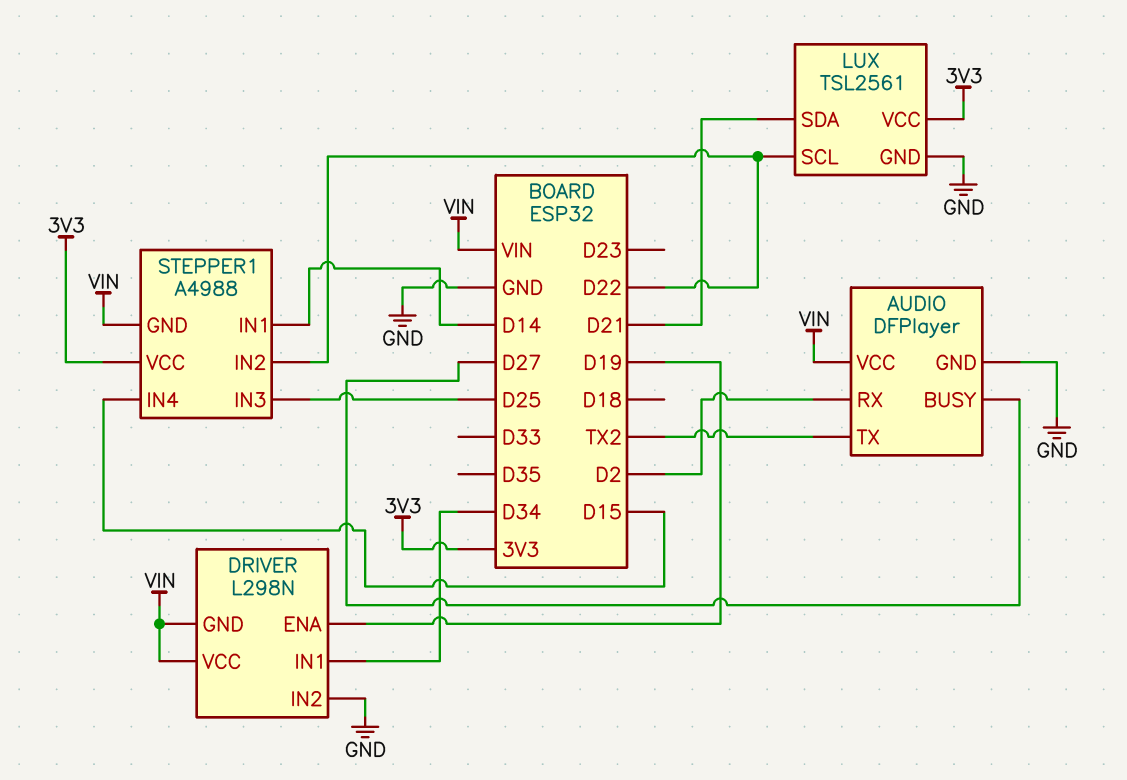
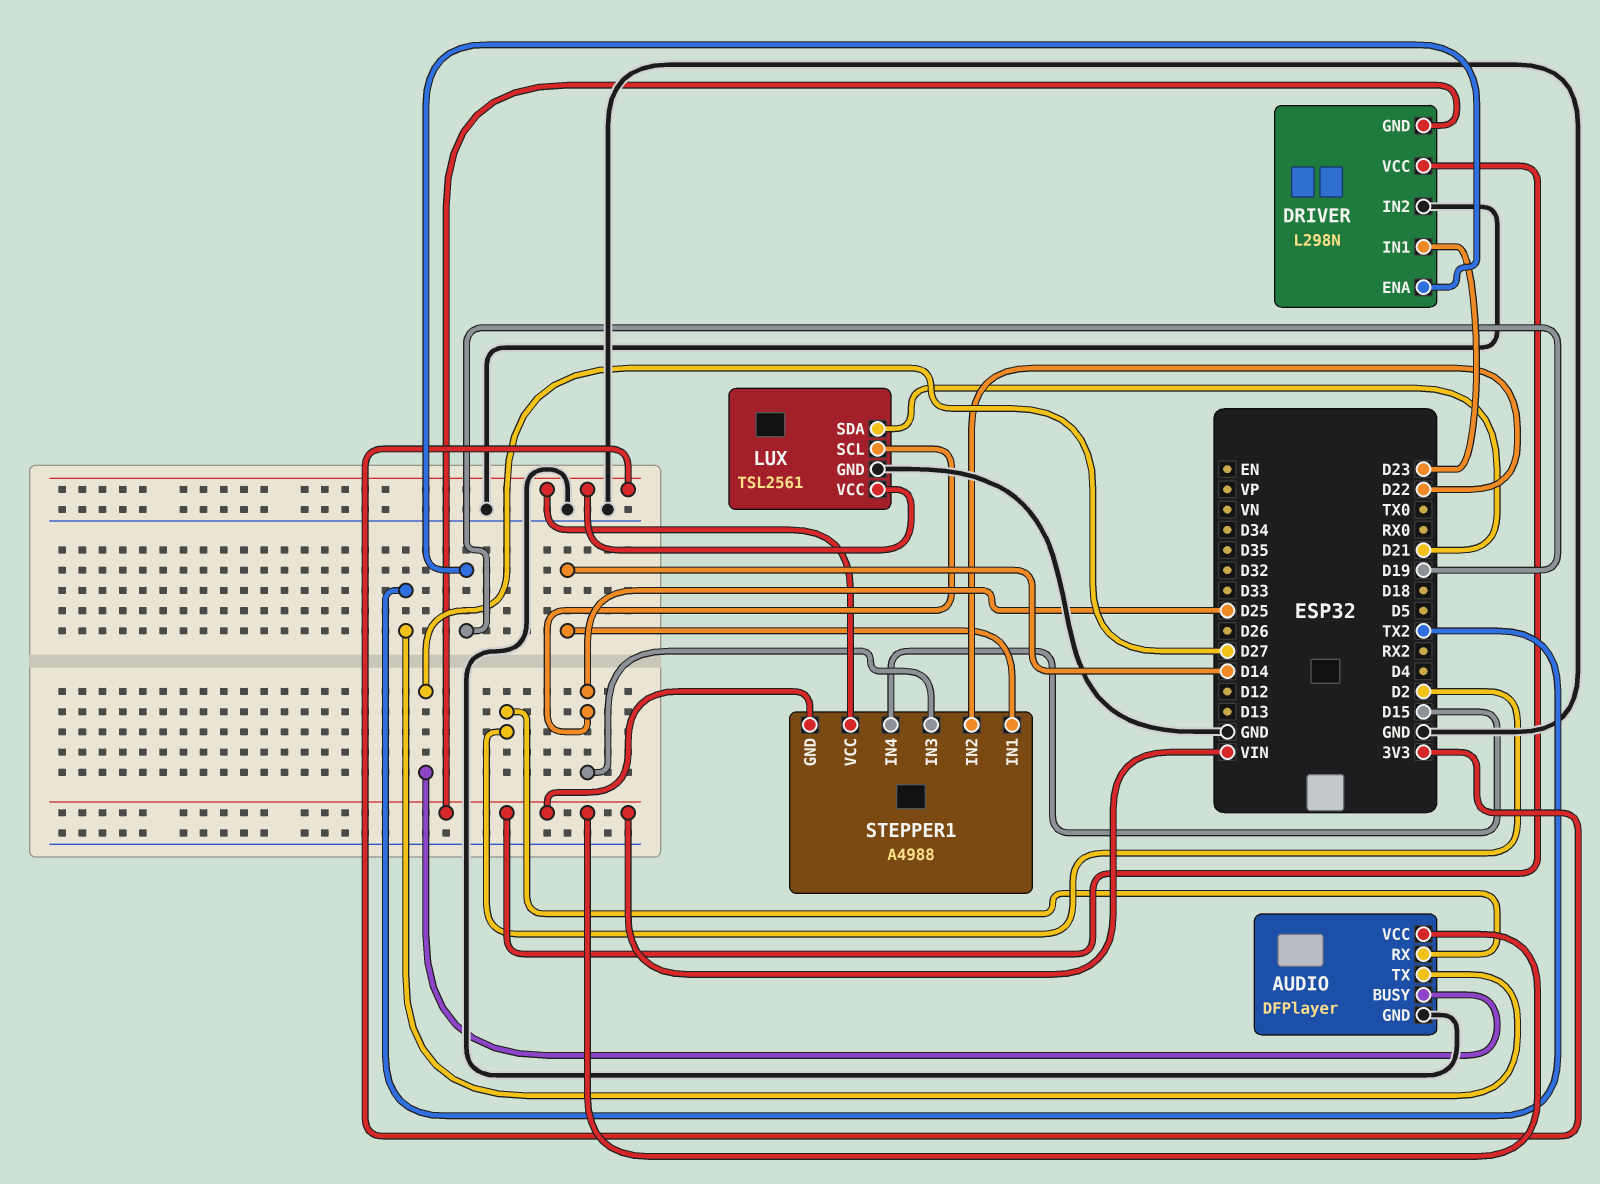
DRIVER pin IN1: D34 -> D23
LUX pin SCL: D22 -> D25

